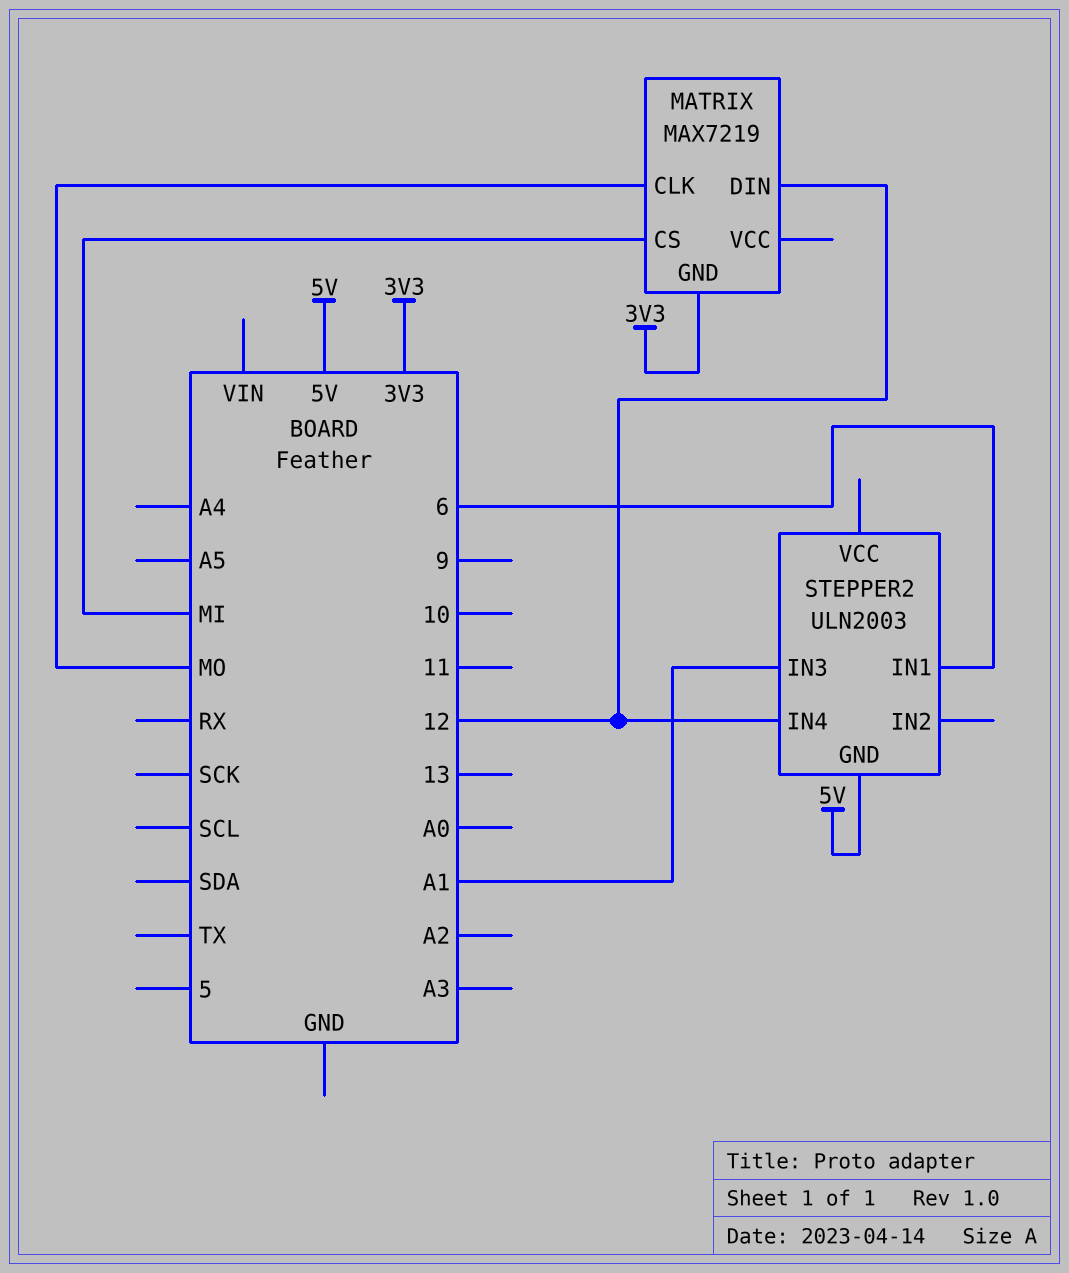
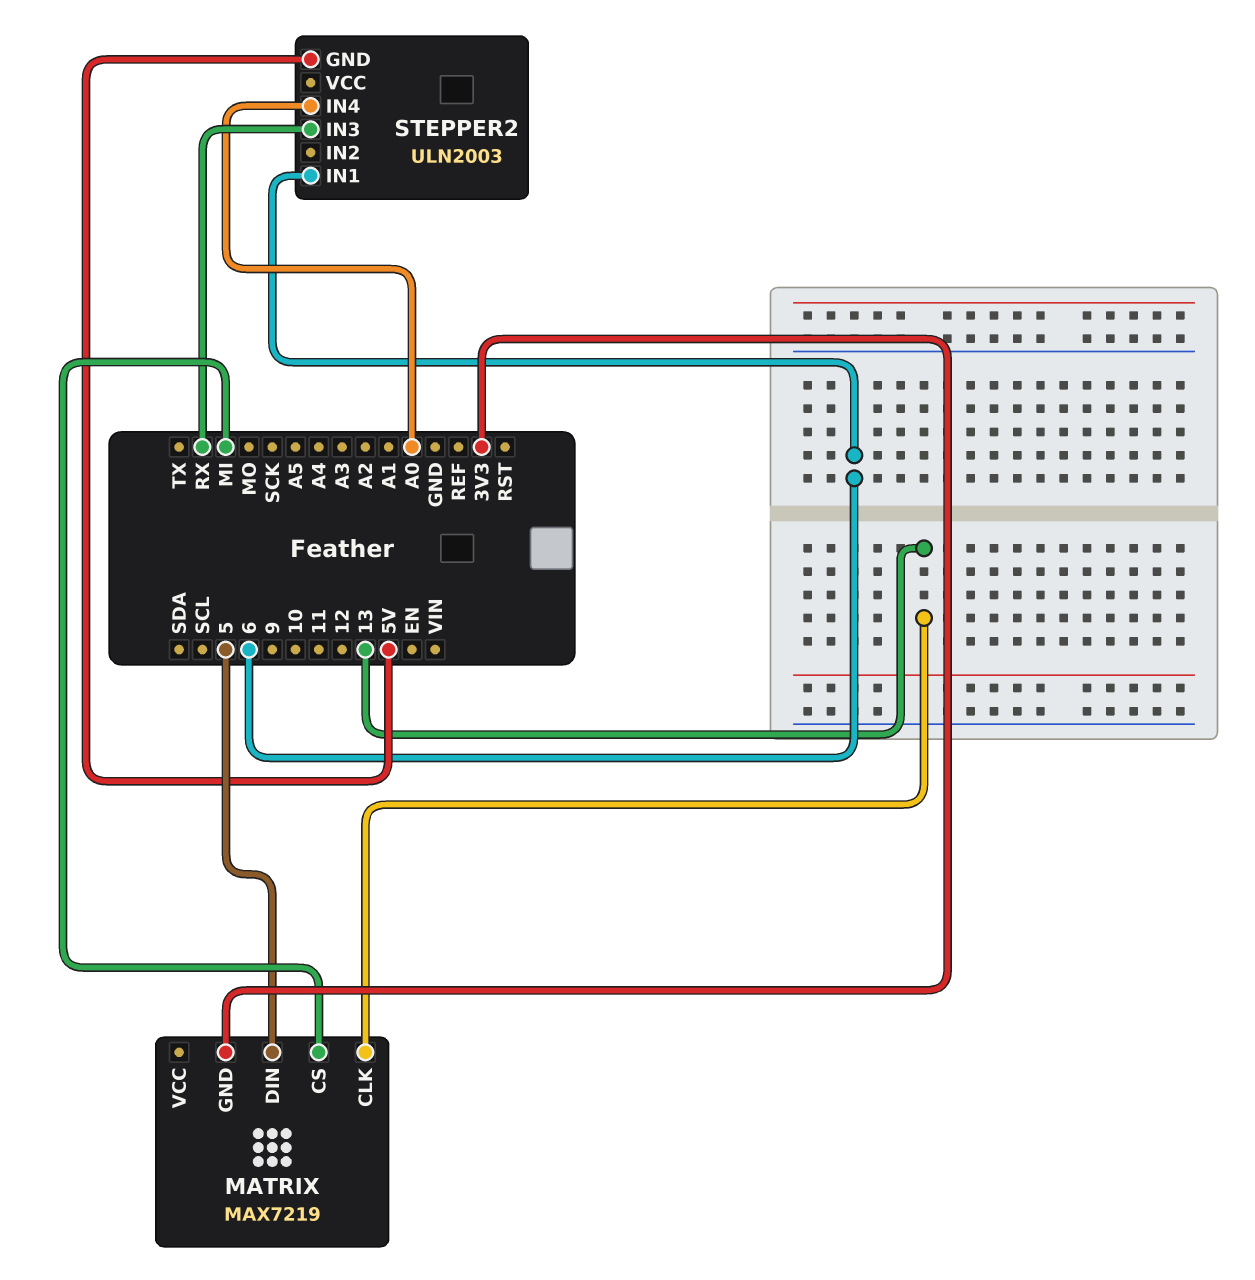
MATRIX pin CLK: MO -> 13
MATRIX pin DIN: 12 -> 5
STEPPER2 pin IN3: A1 -> RX
STEPPER2 pin IN4: 12 -> A0

